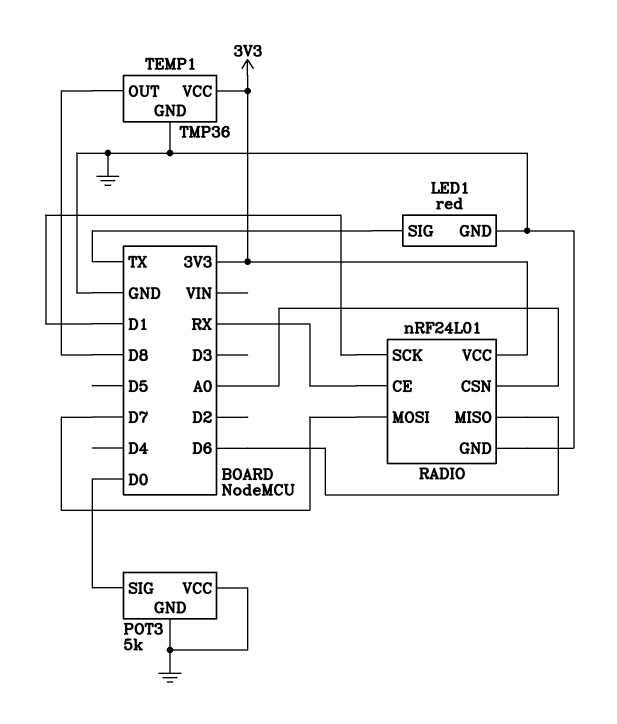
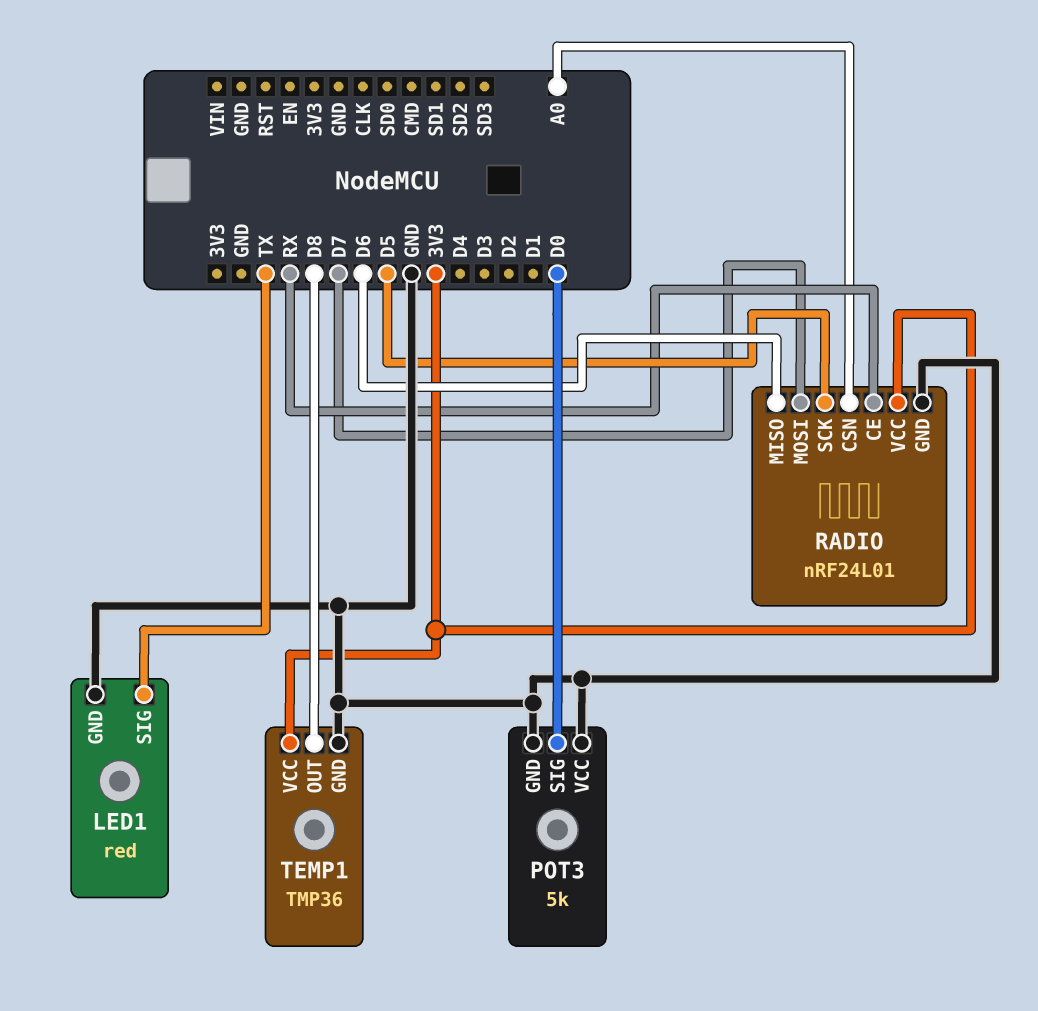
RADIO pin SCK: D1 -> D5

